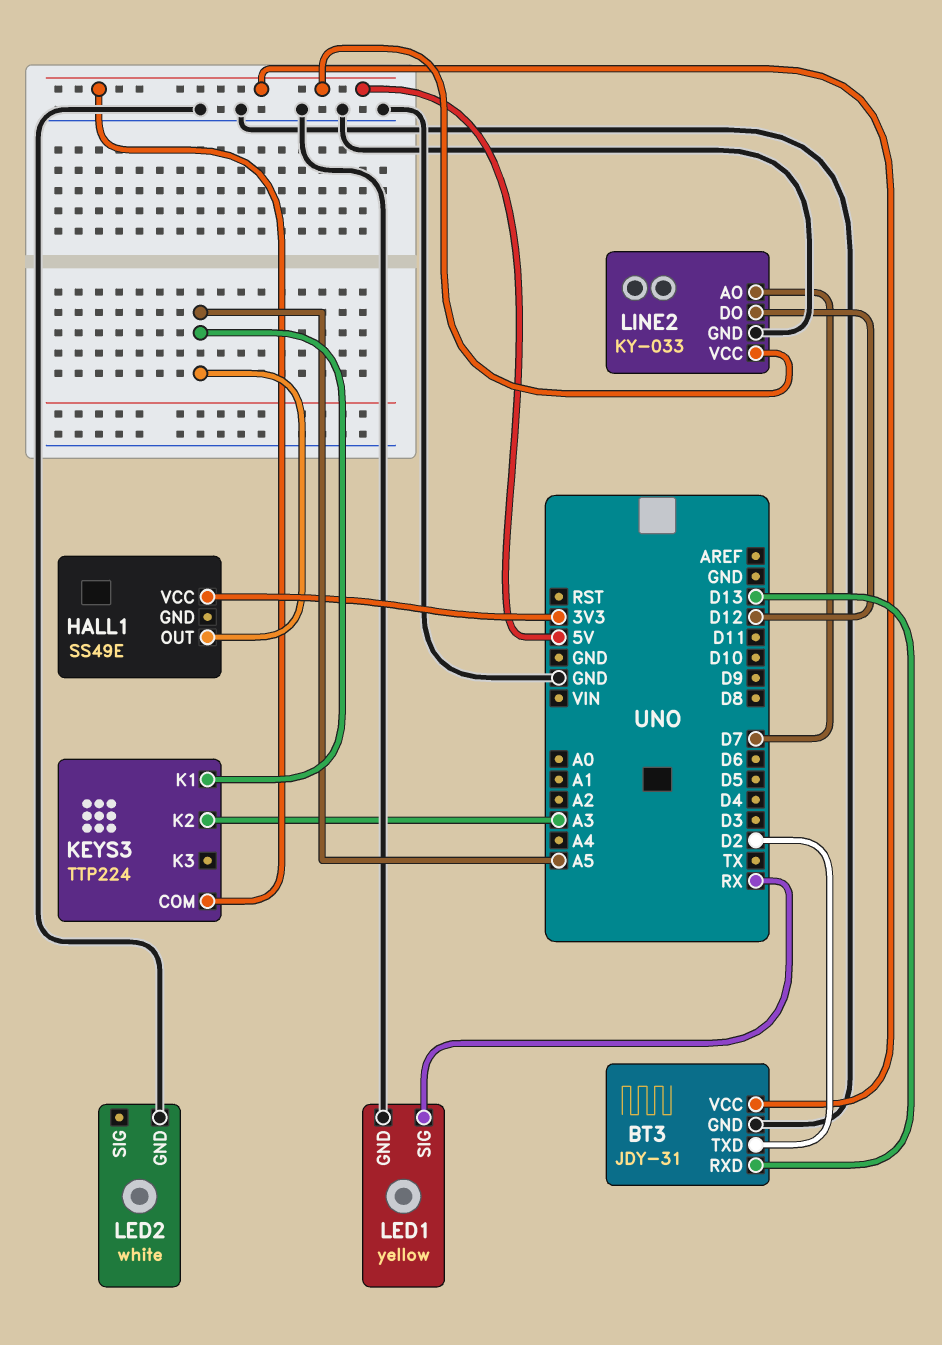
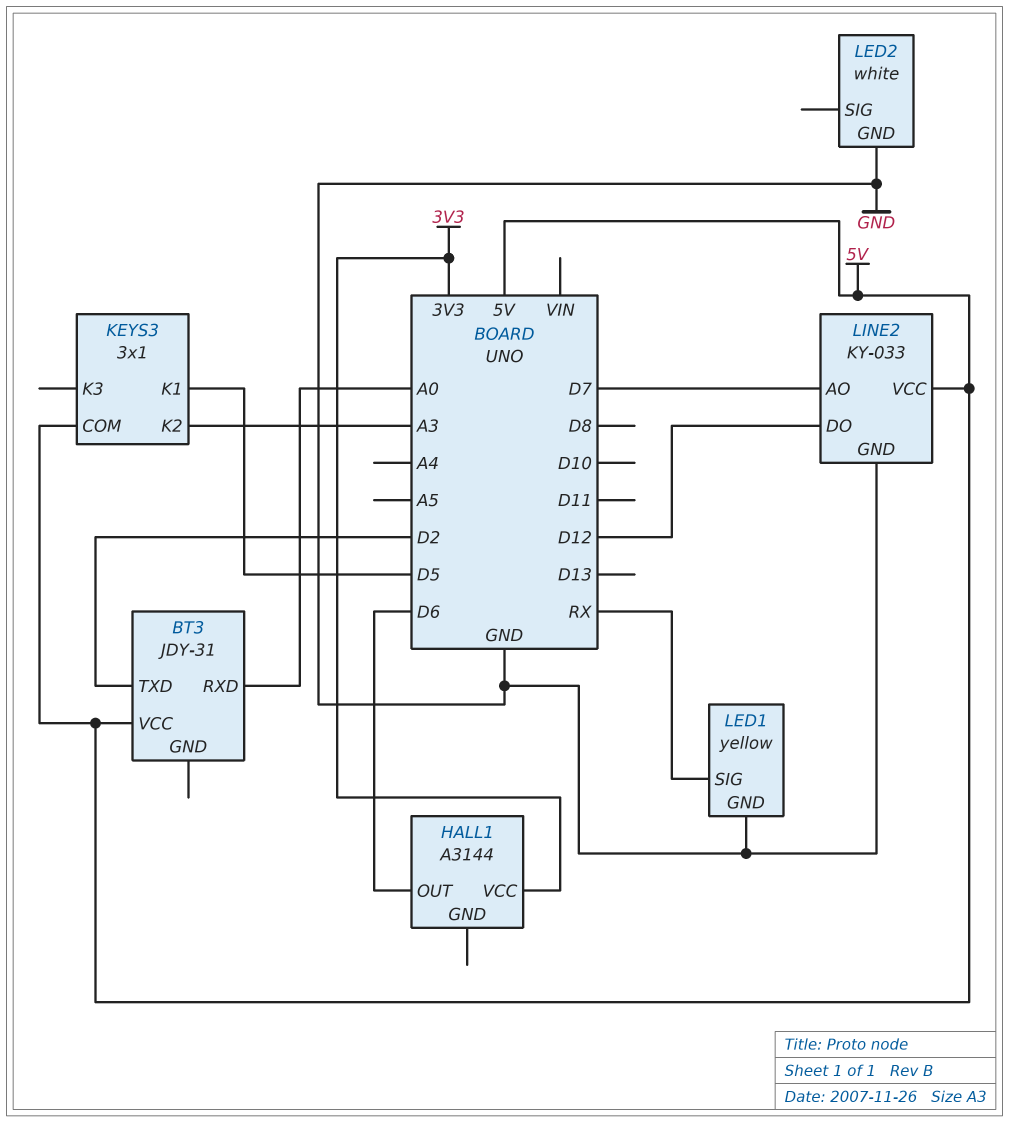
BT3 pin GND: GND -> none
BT3 pin RXD: D13 -> A0
HALL1: SS49E -> A3144
HALL1 pin OUT: A5 -> D6
KEYS3: TTP224 -> 3x1
KEYS3 pin K1: A5 -> D5

